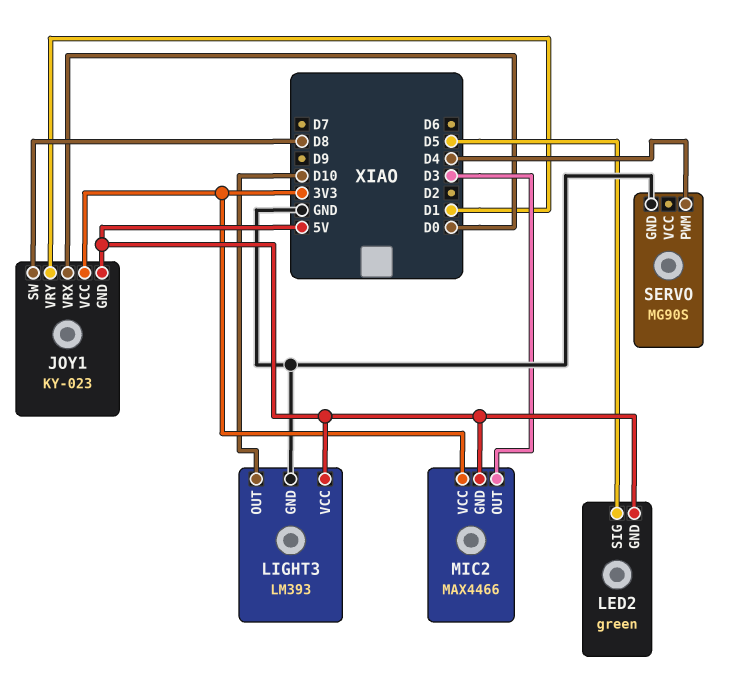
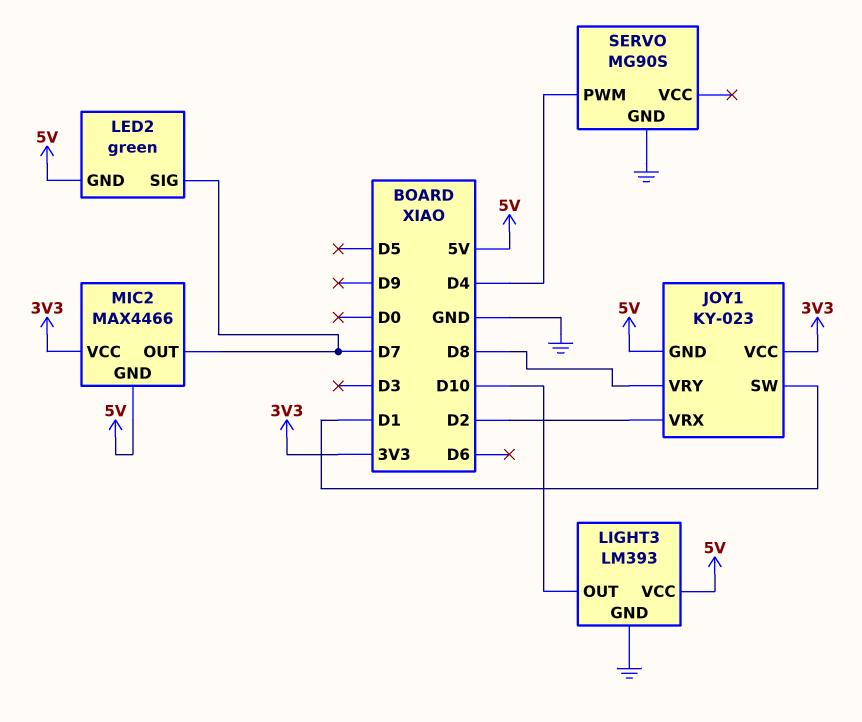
JOY1 pin SW: D8 -> D1
JOY1 pin VRX: D0 -> D2
JOY1 pin VRY: D1 -> D8
LED2 pin SIG: D5 -> D7
MIC2 pin OUT: D3 -> D7

